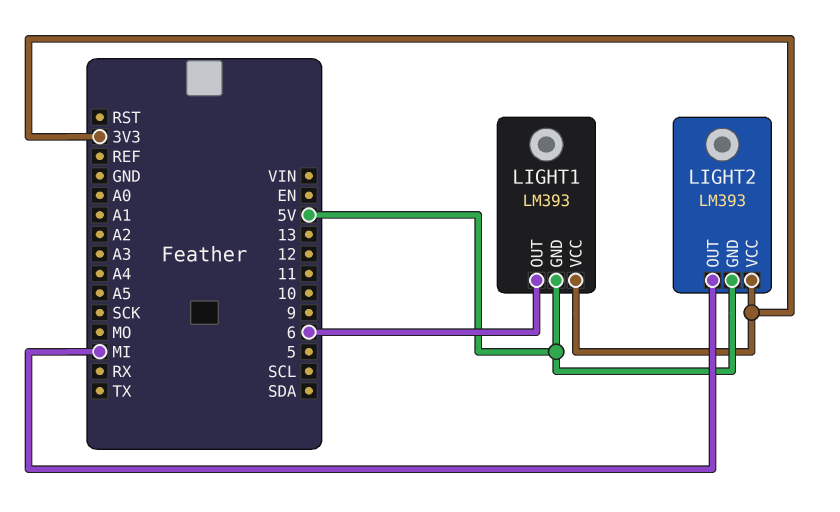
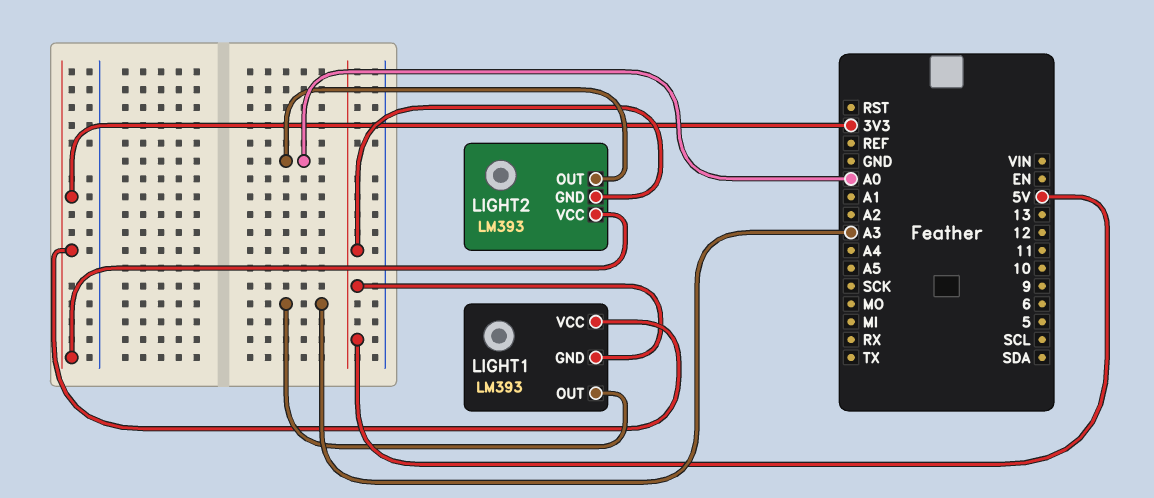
LIGHT1 pin OUT: 6 -> A3
LIGHT2 pin OUT: MI -> A0

